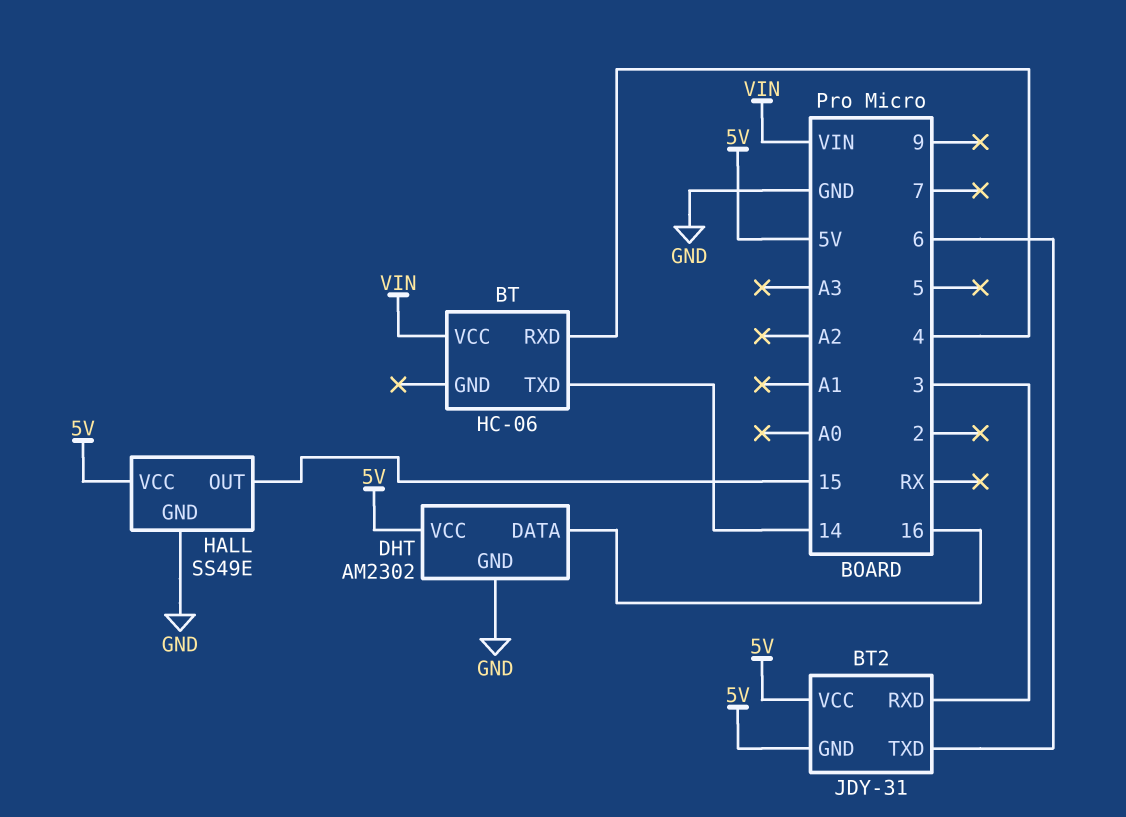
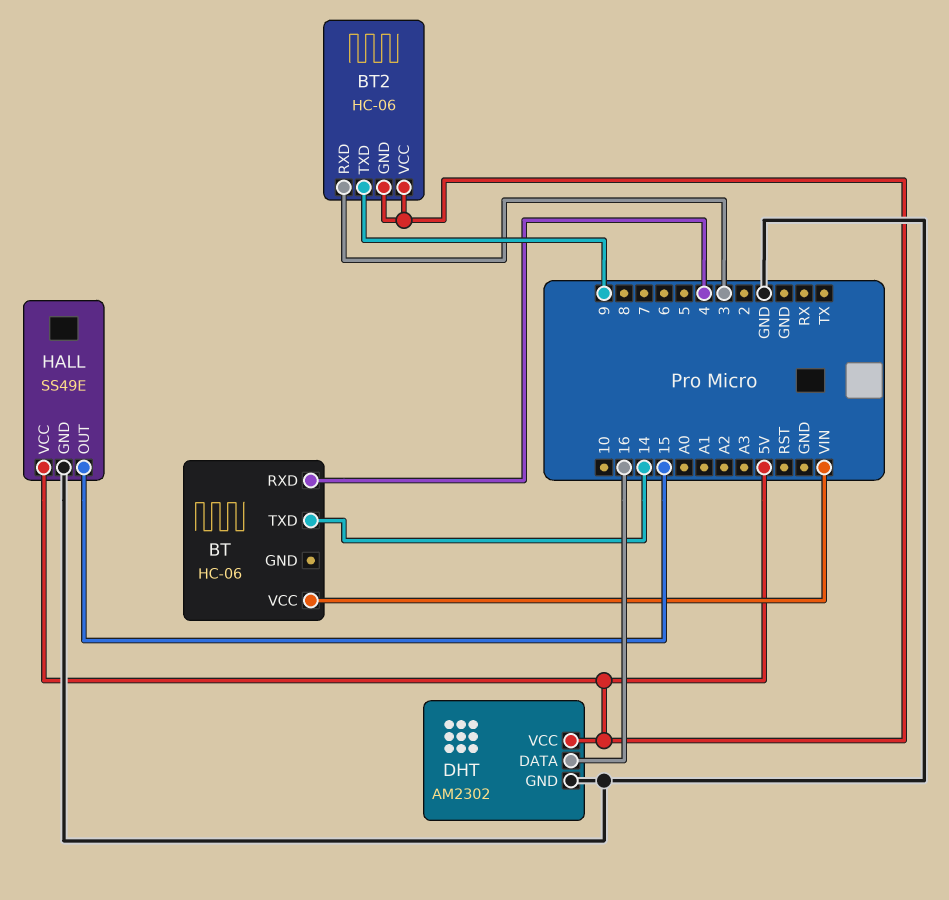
BT2: JDY-31 -> HC-06
BT2 pin TXD: 6 -> 9

